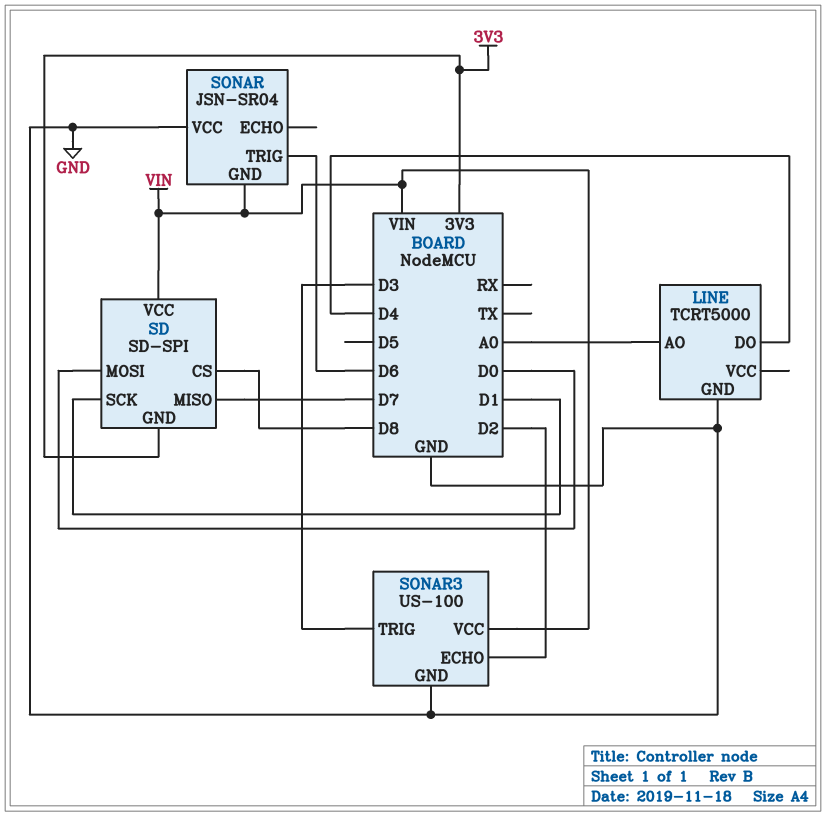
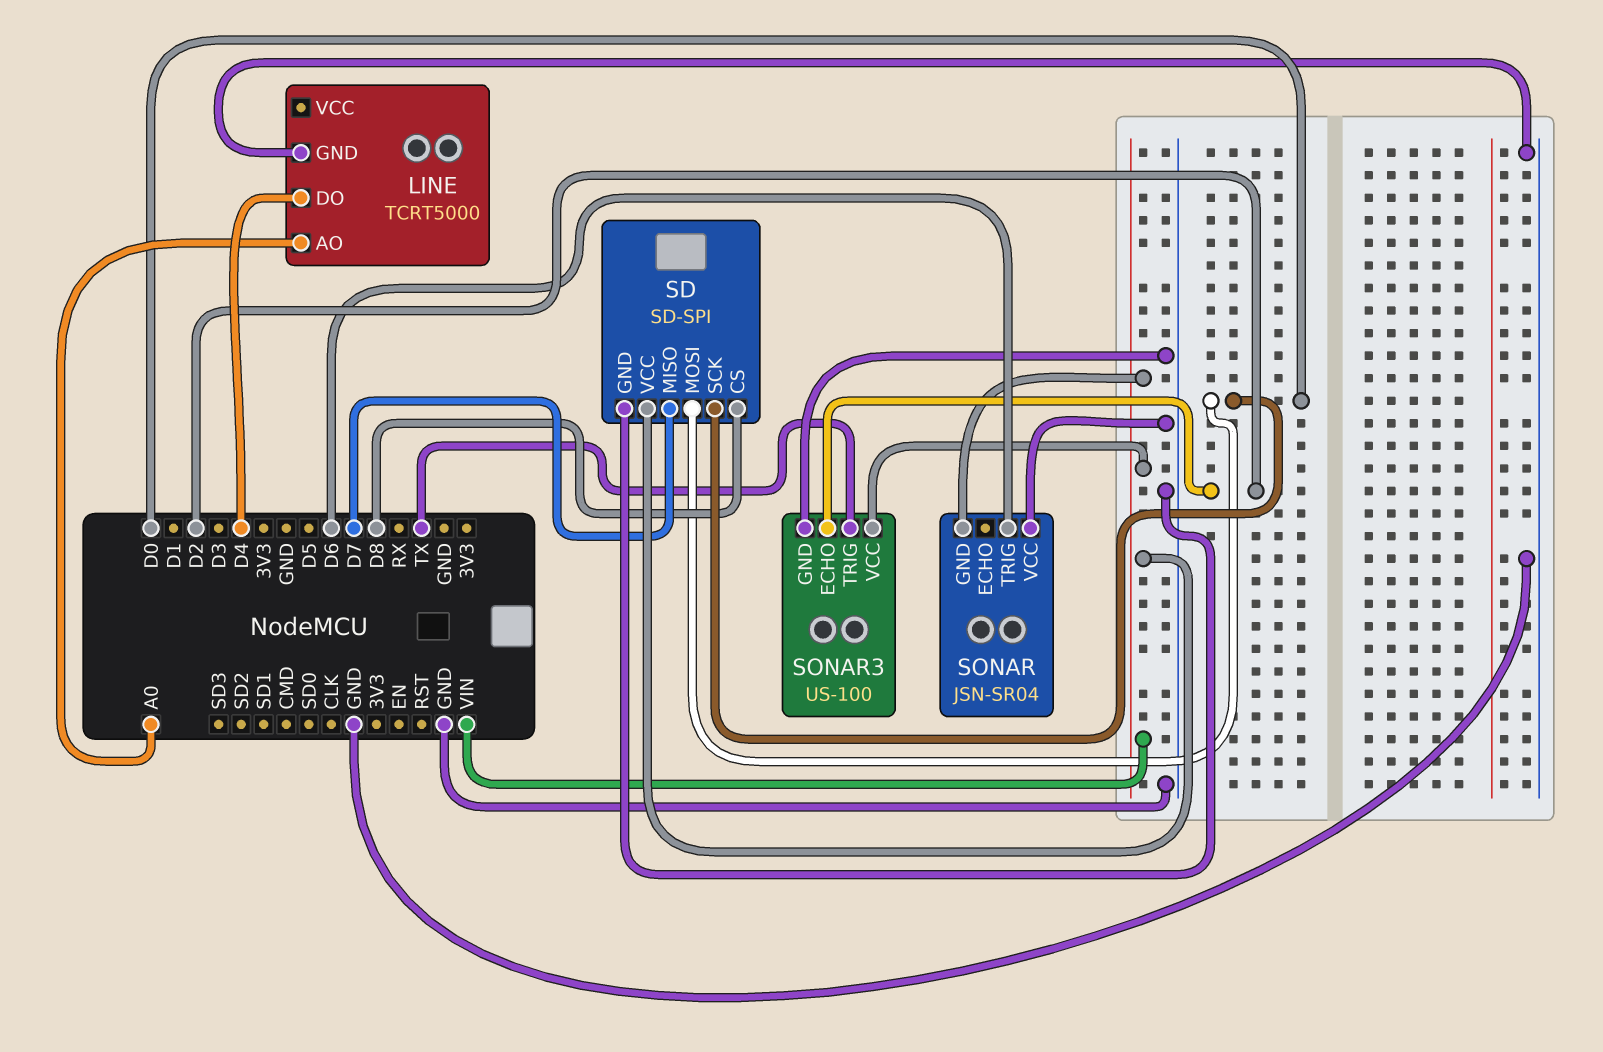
SD pin GND: 3V3 -> GND
SD pin SCK: D1 -> D0
SONAR3 pin TRIG: D3 -> TX

